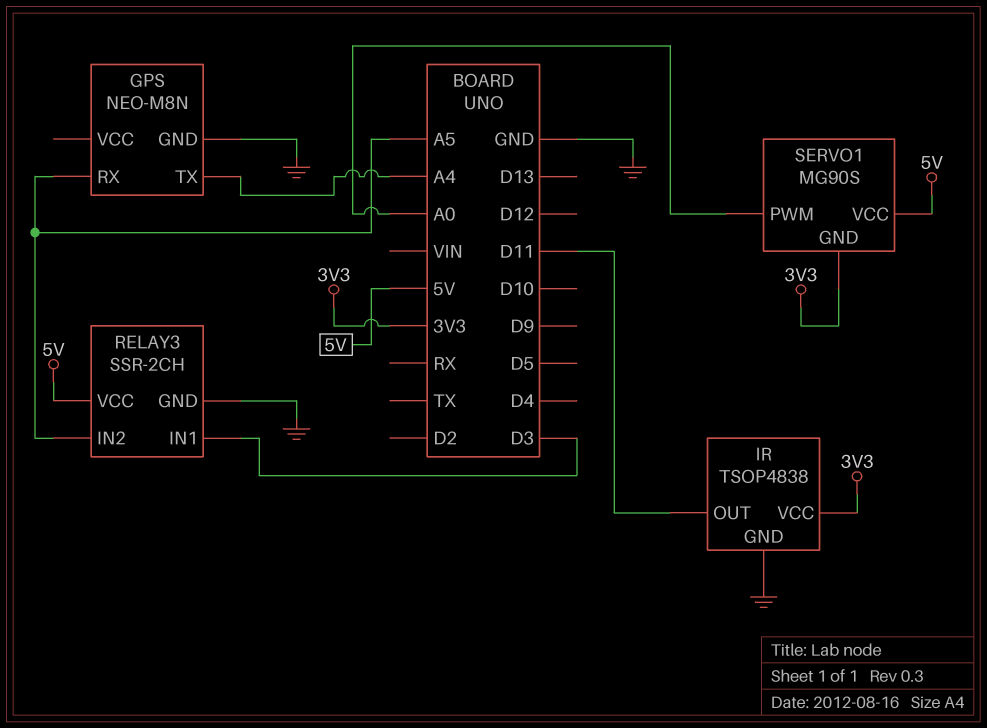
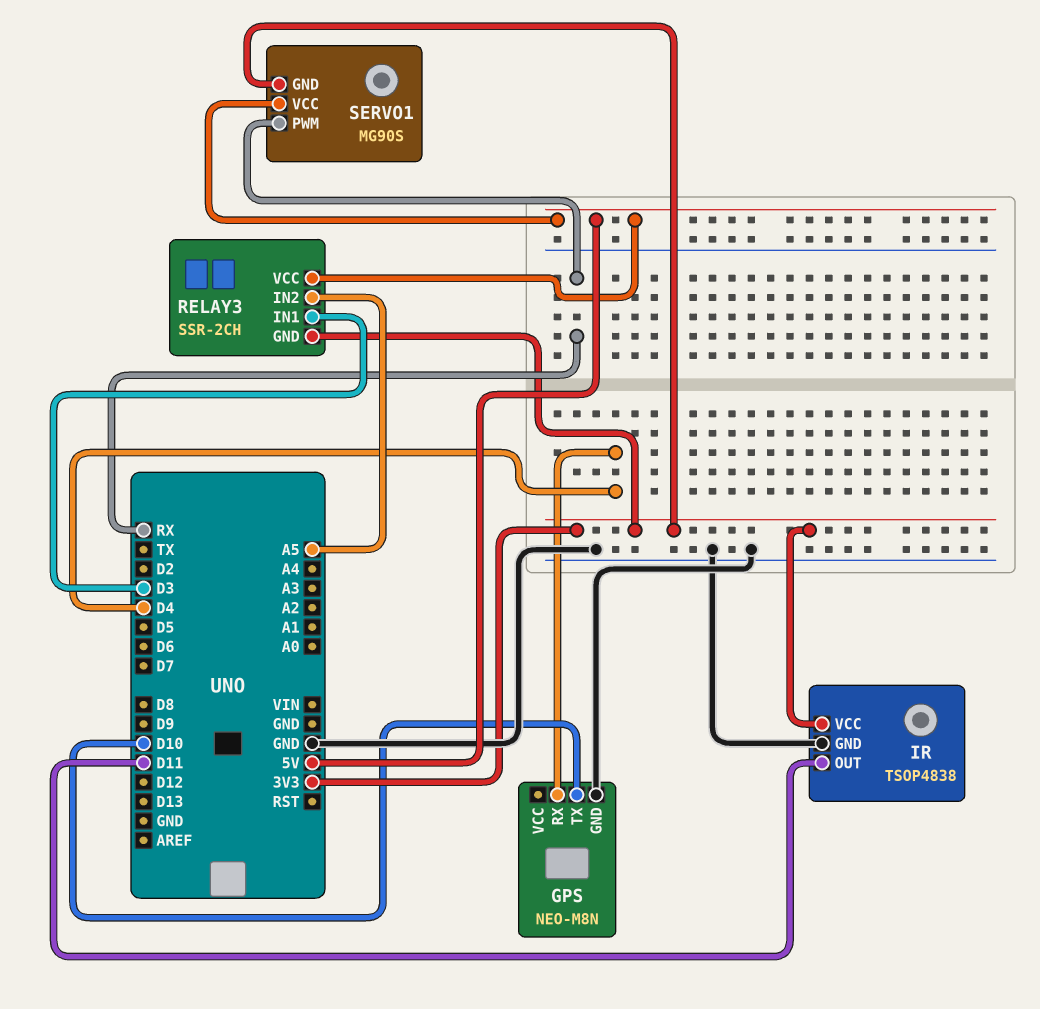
GPS pin RX: A5 -> D4
GPS pin TX: A4 -> D10
RELAY3 pin GND: GND -> 3V3
SERVO1 pin PWM: A0 -> RX

